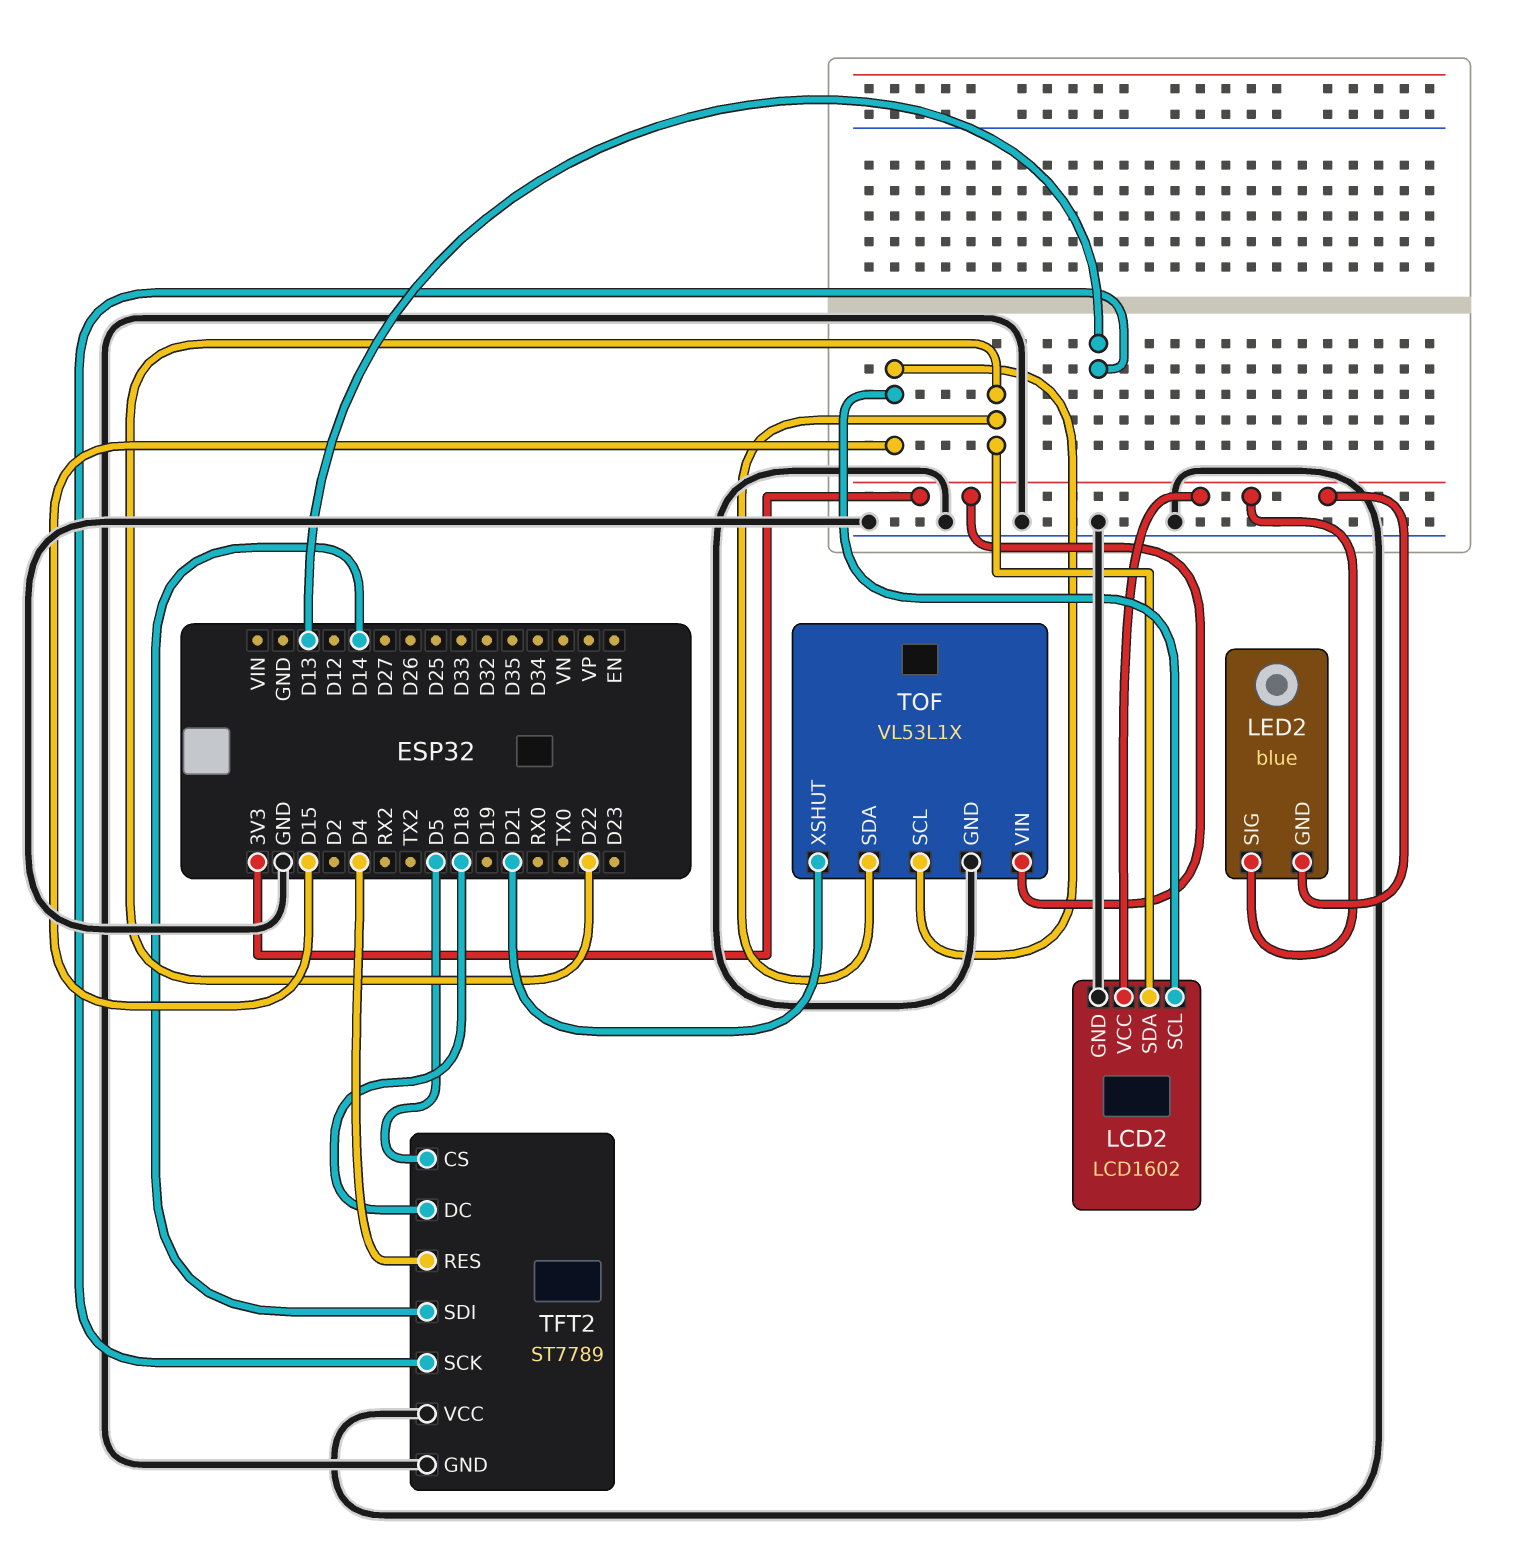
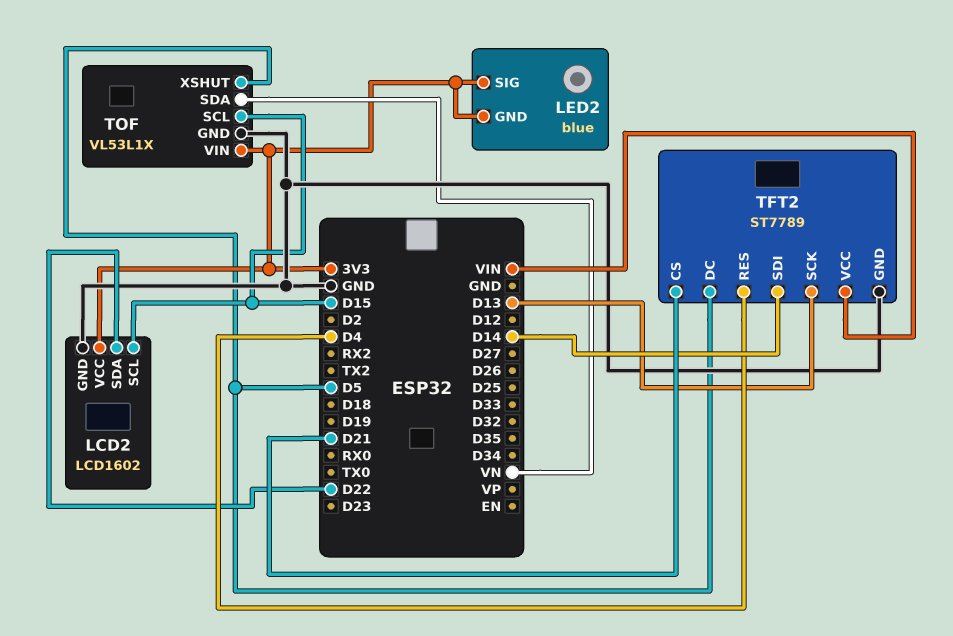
TFT2 pin CS: D5 -> D21
TFT2 pin DC: D18 -> D5
TFT2 pin VCC: GND -> VIN
TOF pin SDA: D22 -> VN
TOF pin XSHUT: D21 -> D5

